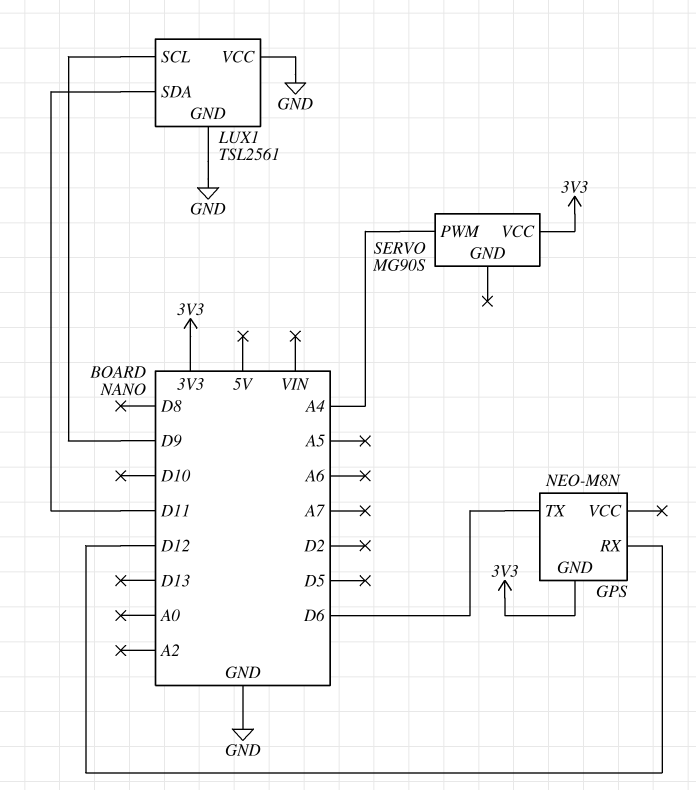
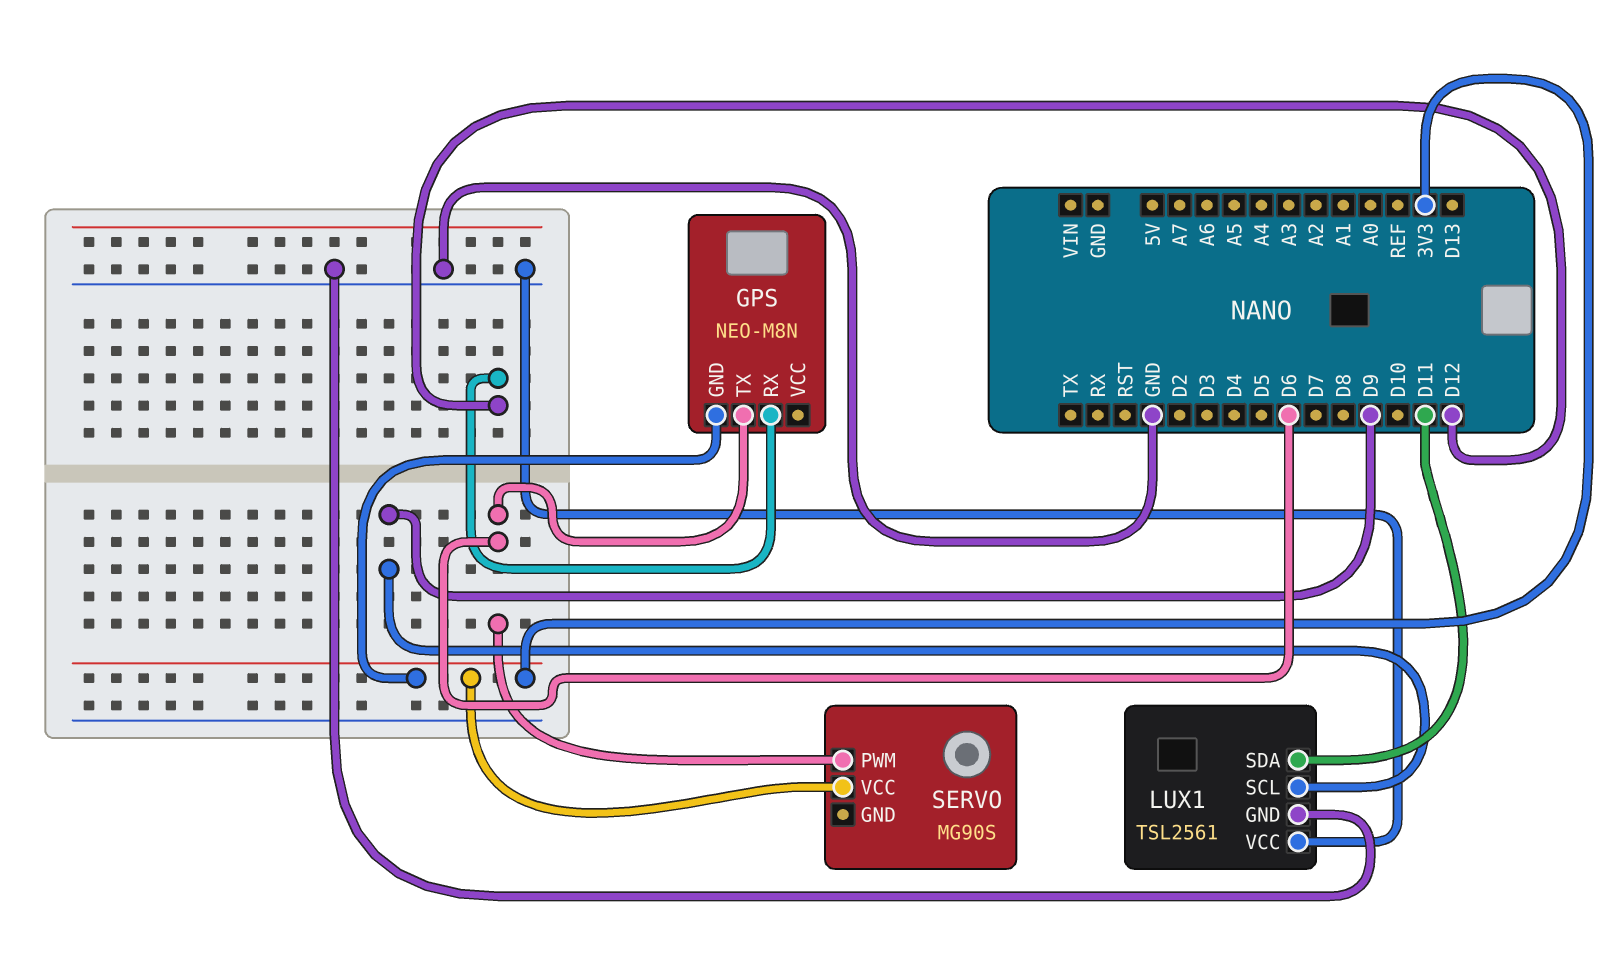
SERVO pin PWM: A4 -> D6

